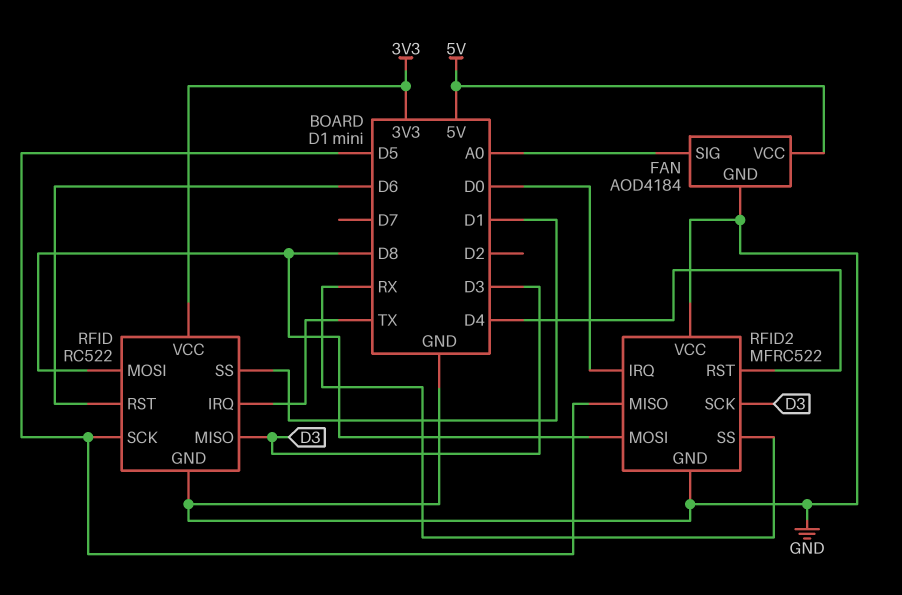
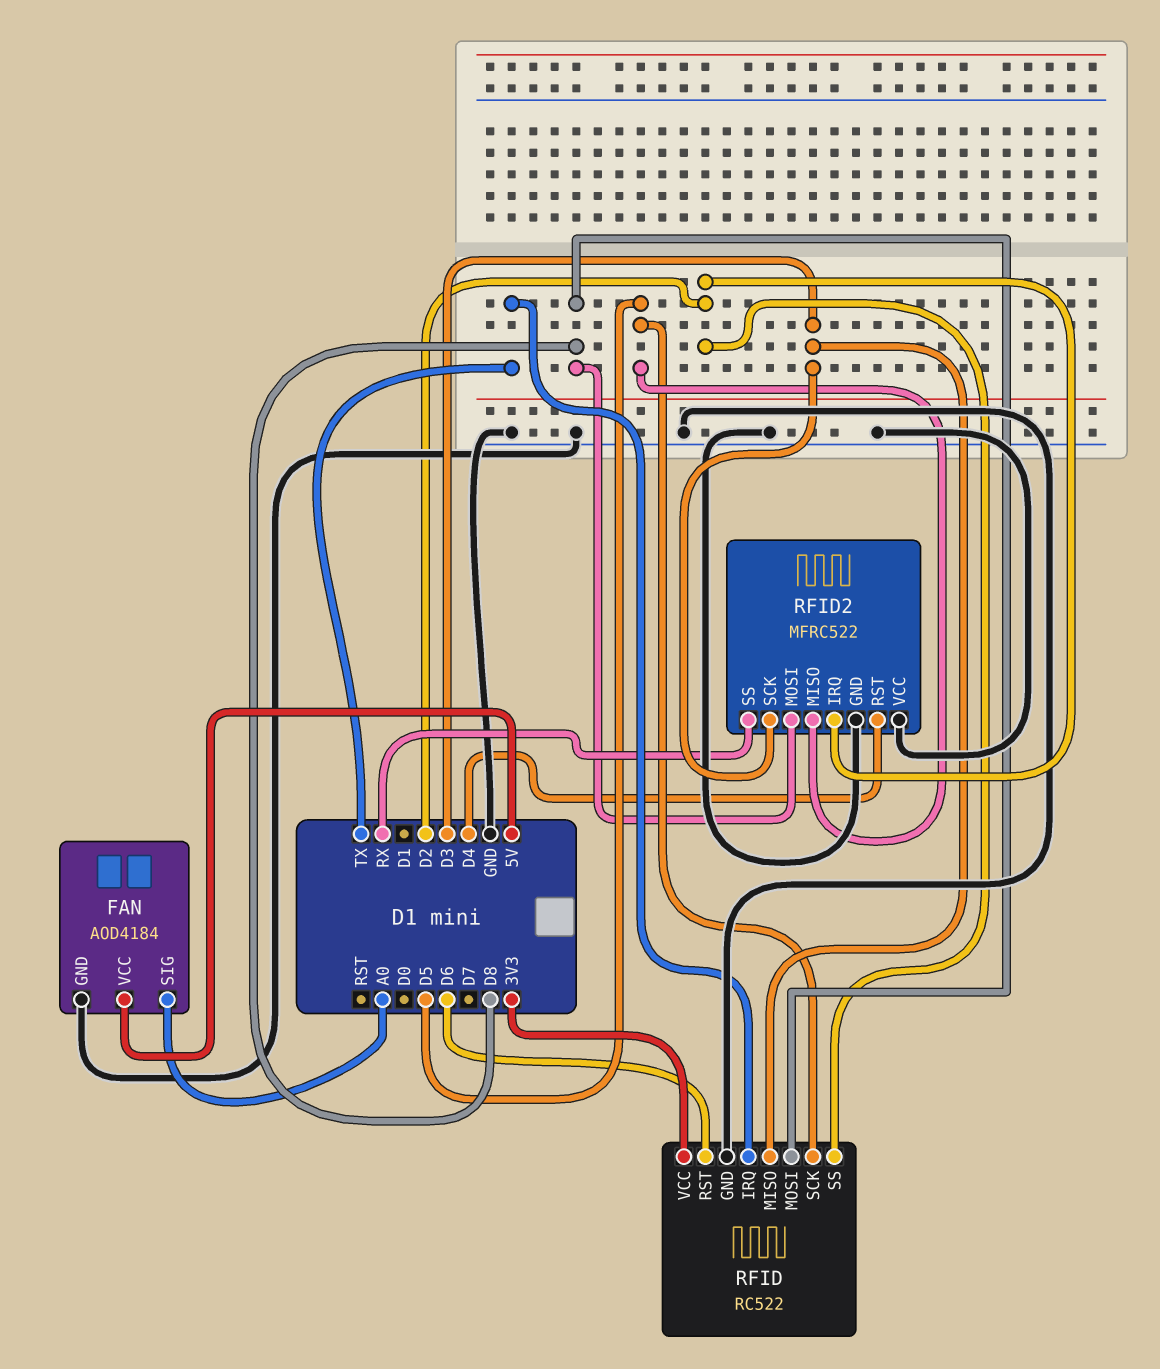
RFID pin SS: D1 -> D2
RFID2 pin IRQ: D0 -> D2

